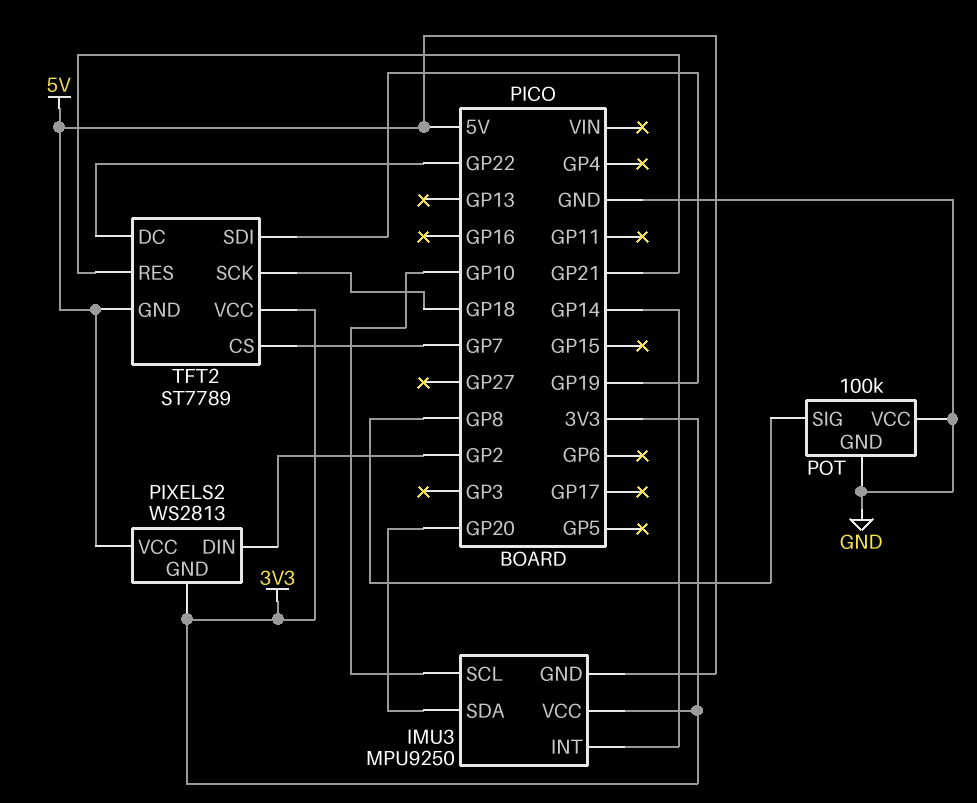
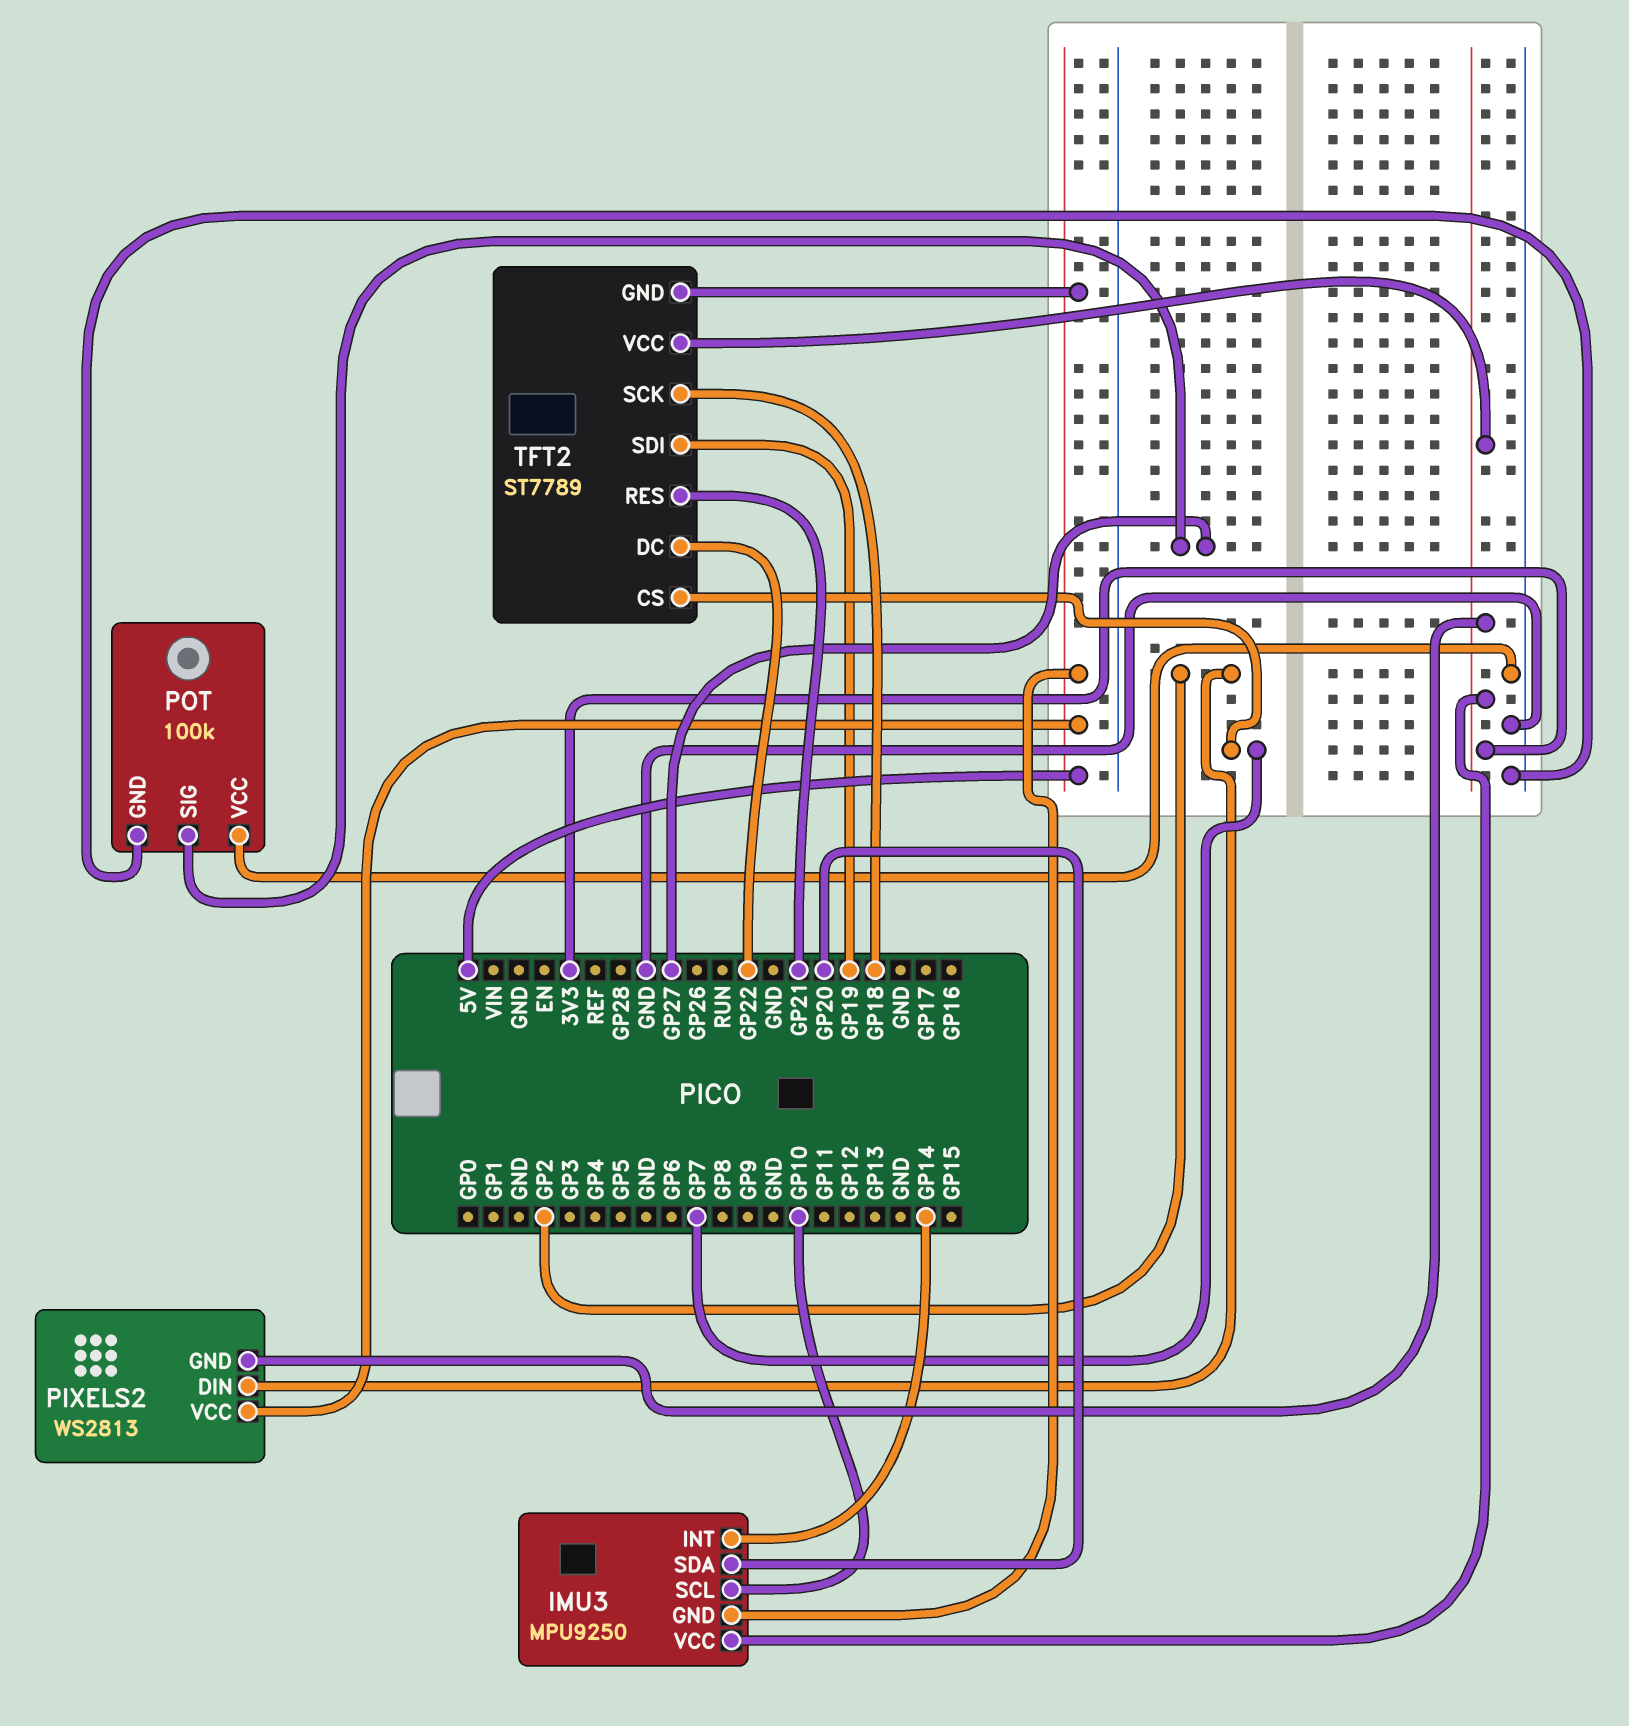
POT pin SIG: GP8 -> GP27

